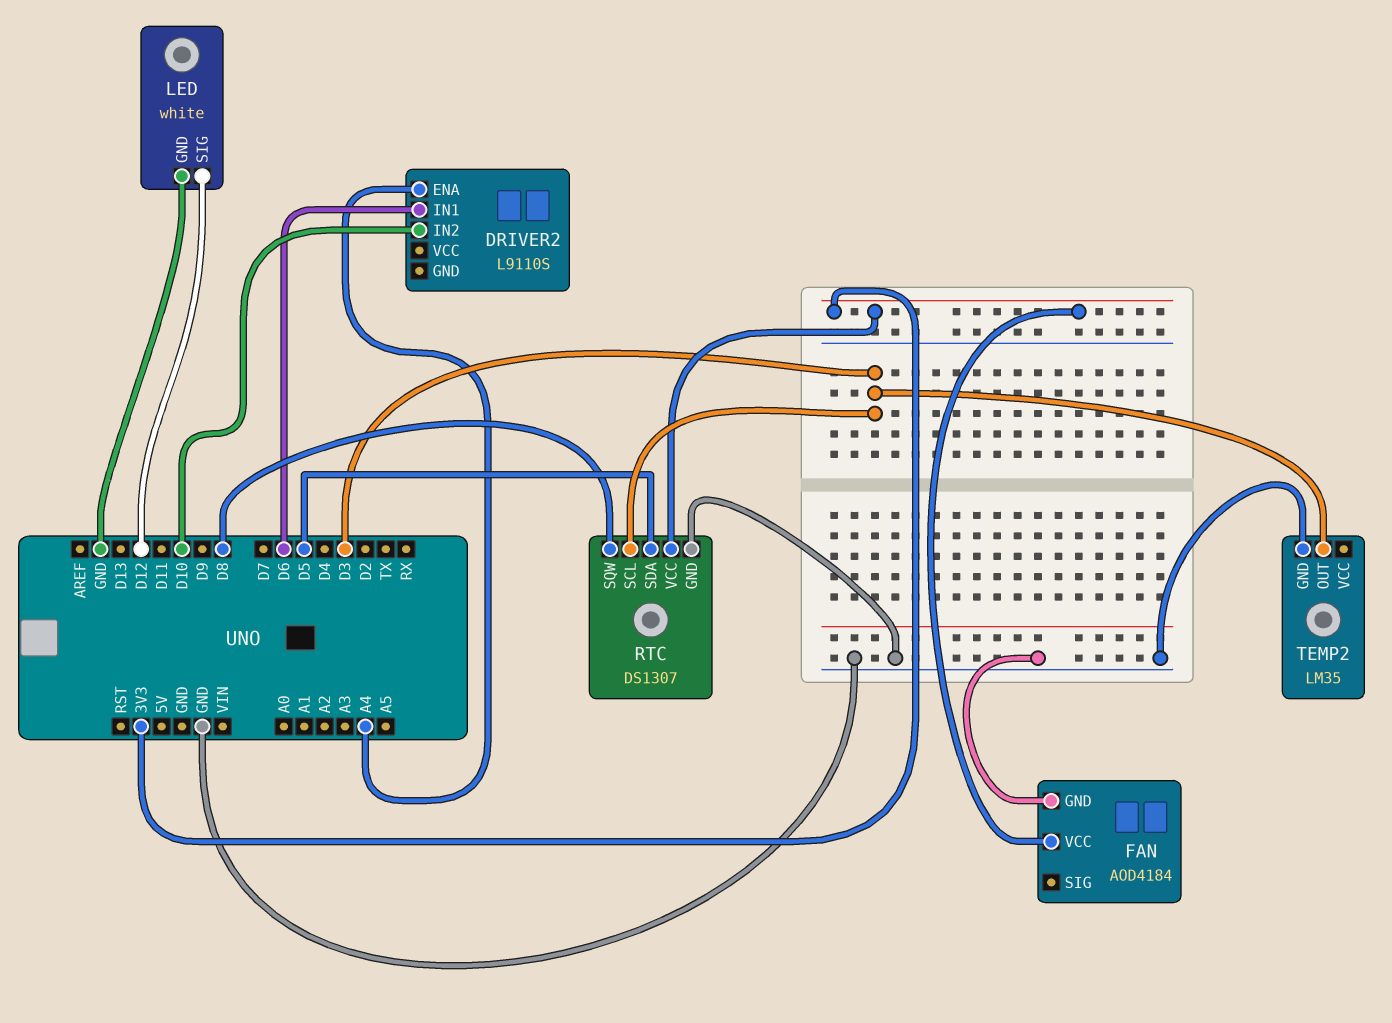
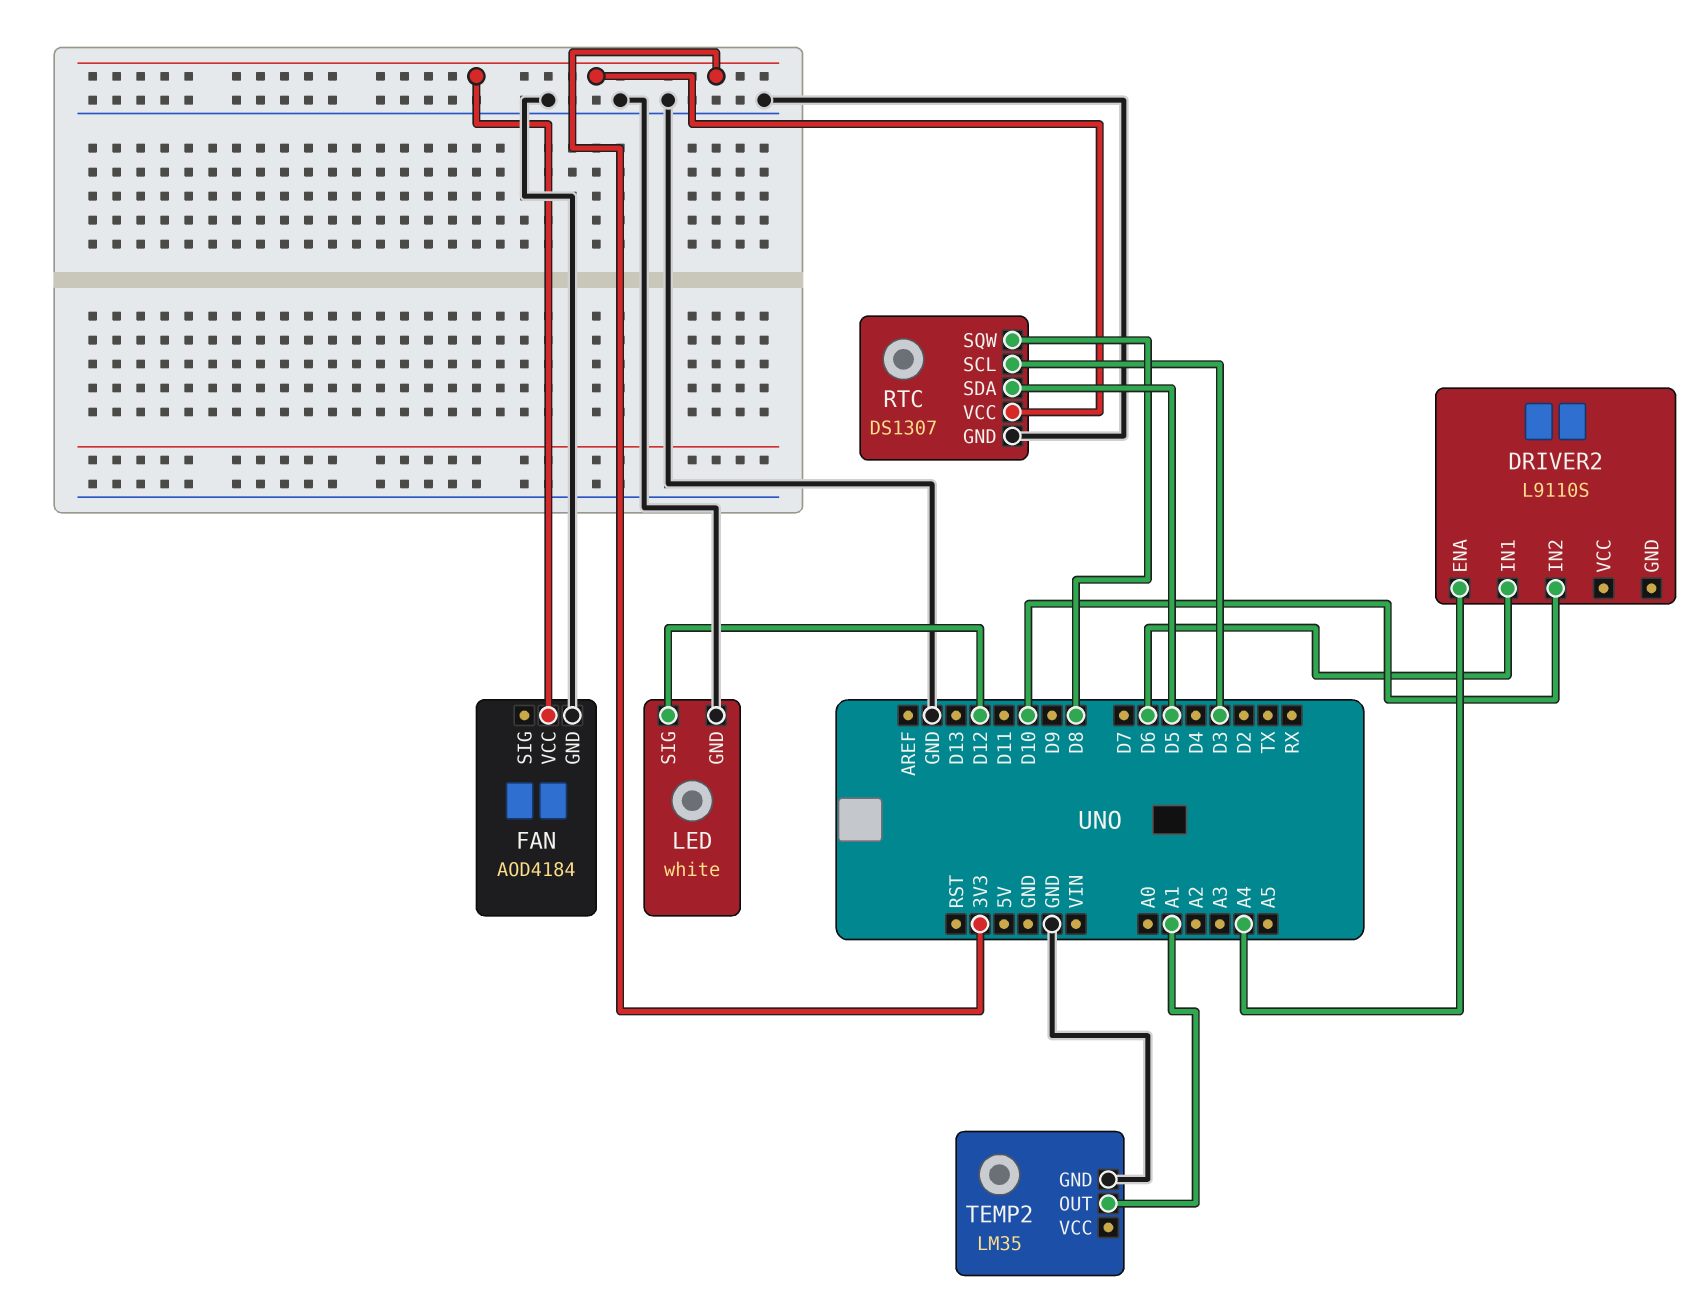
TEMP2 pin OUT: D3 -> A1

